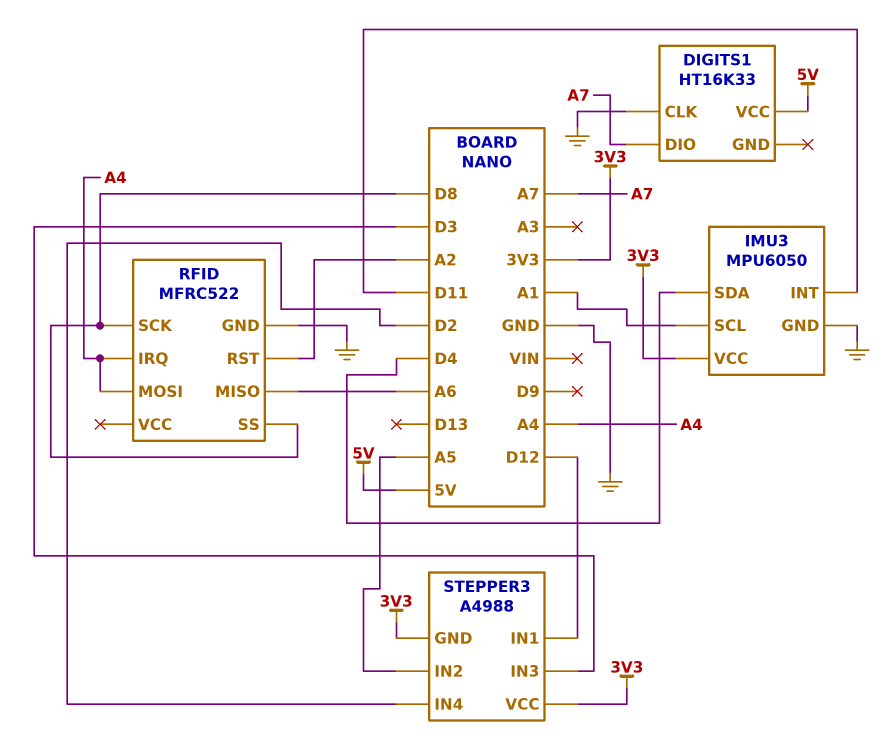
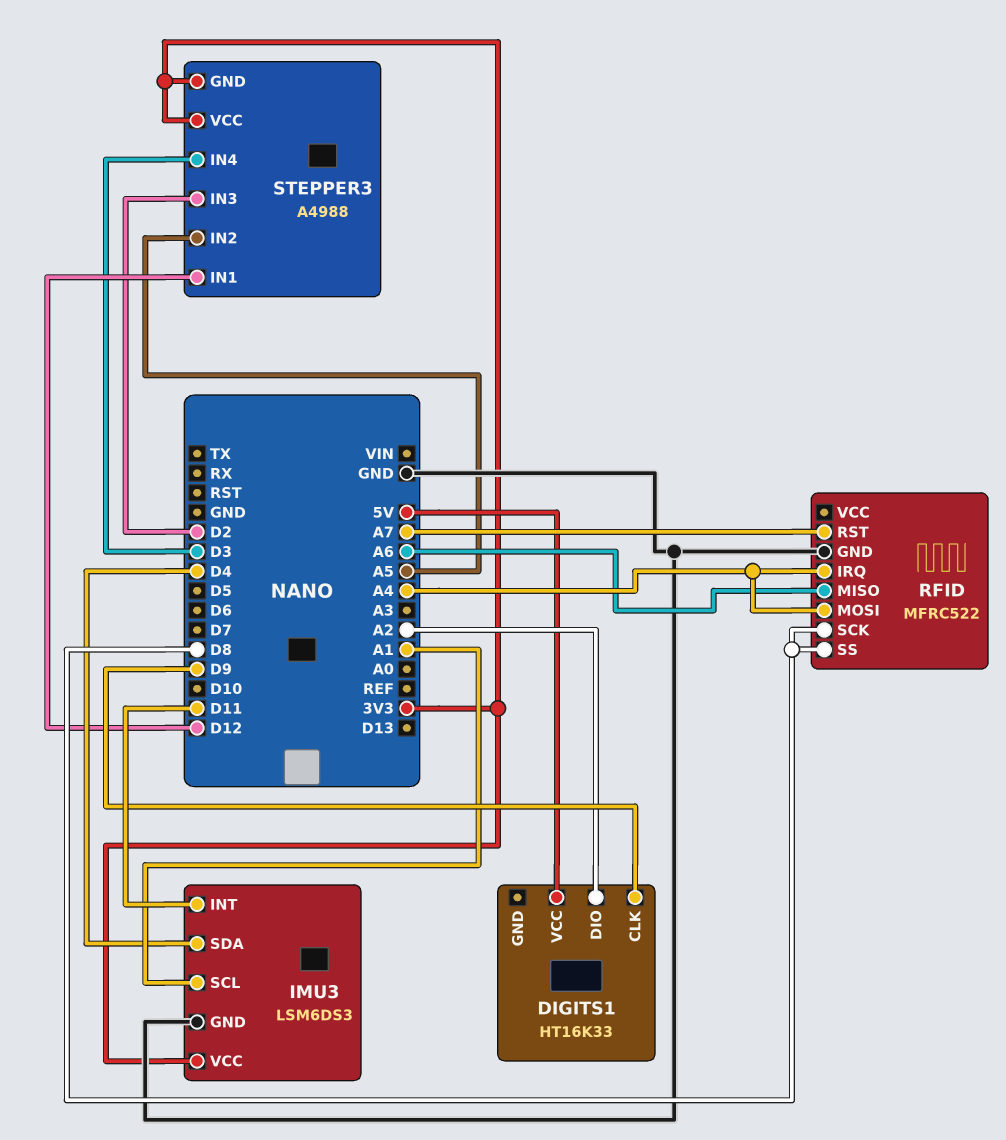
DIGITS1 pin CLK: GND -> D9
DIGITS1 pin DIO: A7 -> A2
IMU3: MPU6050 -> LSM6DS3
RFID pin RST: A2 -> A7
STEPPER3 pin IN3: D3 -> D2
STEPPER3 pin IN4: D2 -> D3

